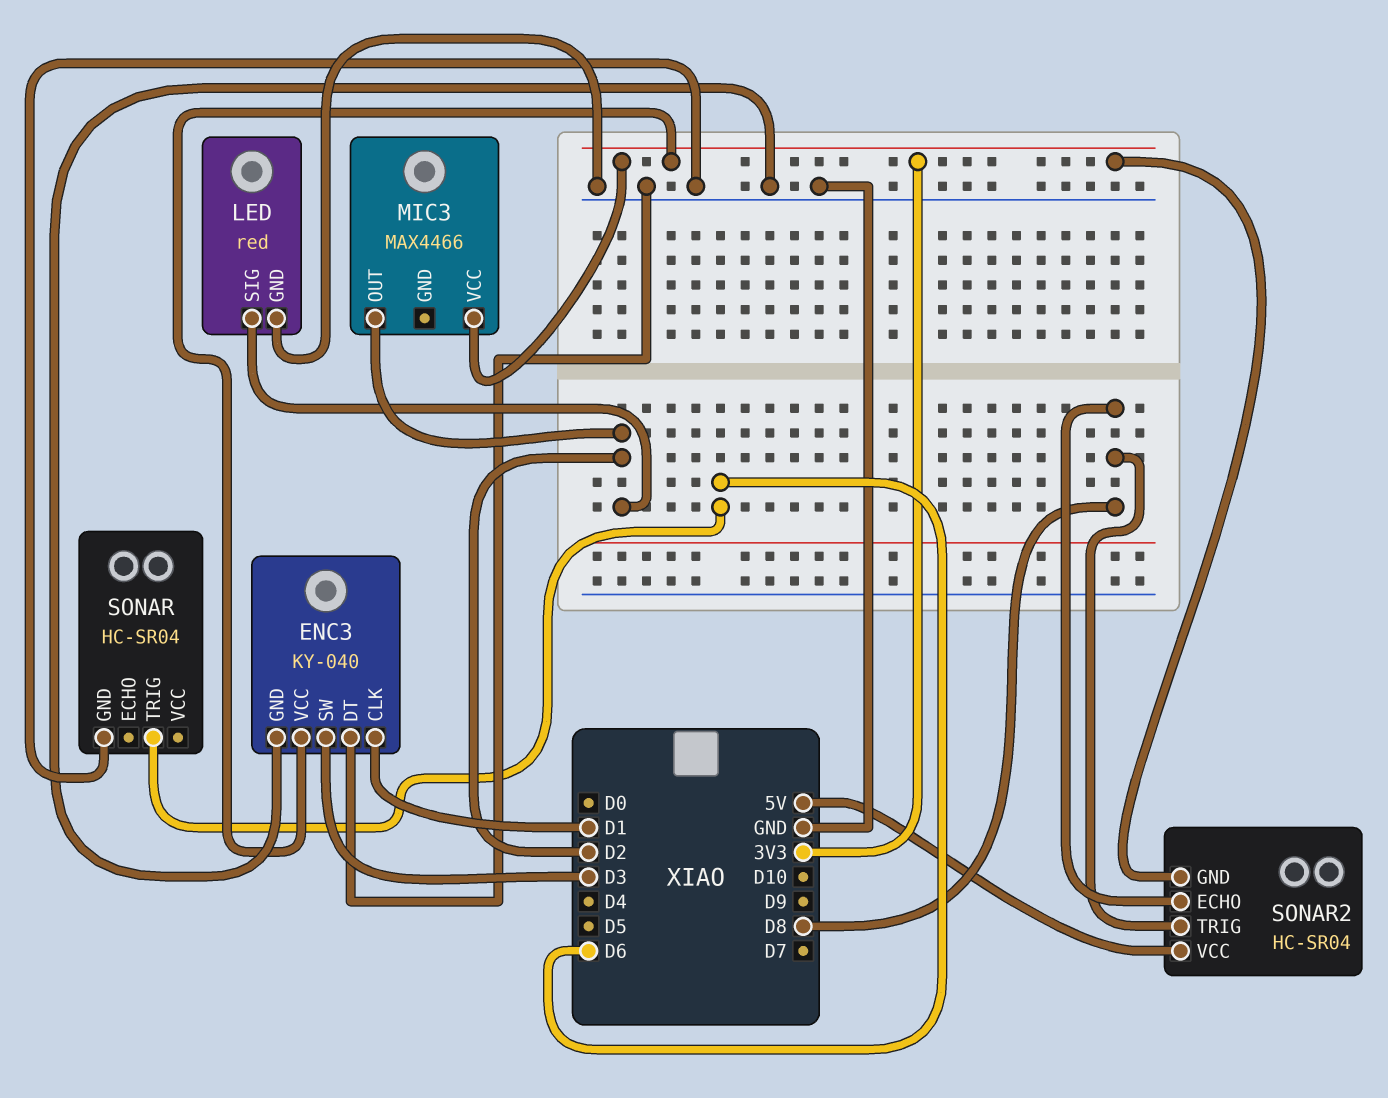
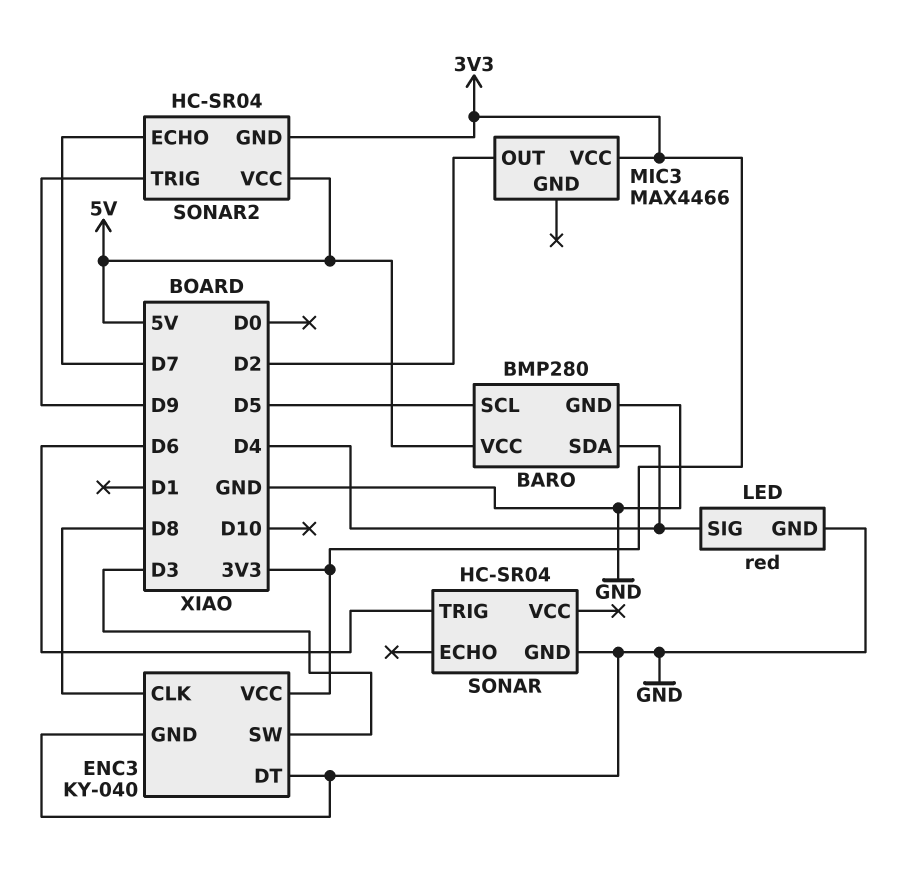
BARO: none -> BMP280
BARO pin GND: none -> GND
BARO pin SCL: none -> D5
BARO pin SDA: none -> D4
BARO pin VCC: none -> 5V
ENC3 pin CLK: D1 -> D8
LED pin SIG: D2 -> D4
SONAR2 pin ECHO: D8 -> D7
SONAR2 pin TRIG: D8 -> D9

